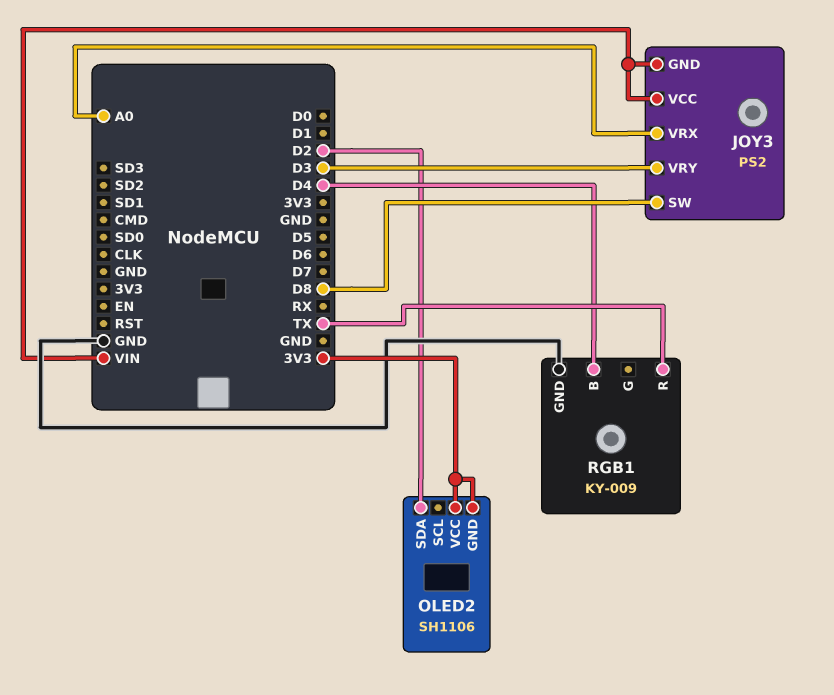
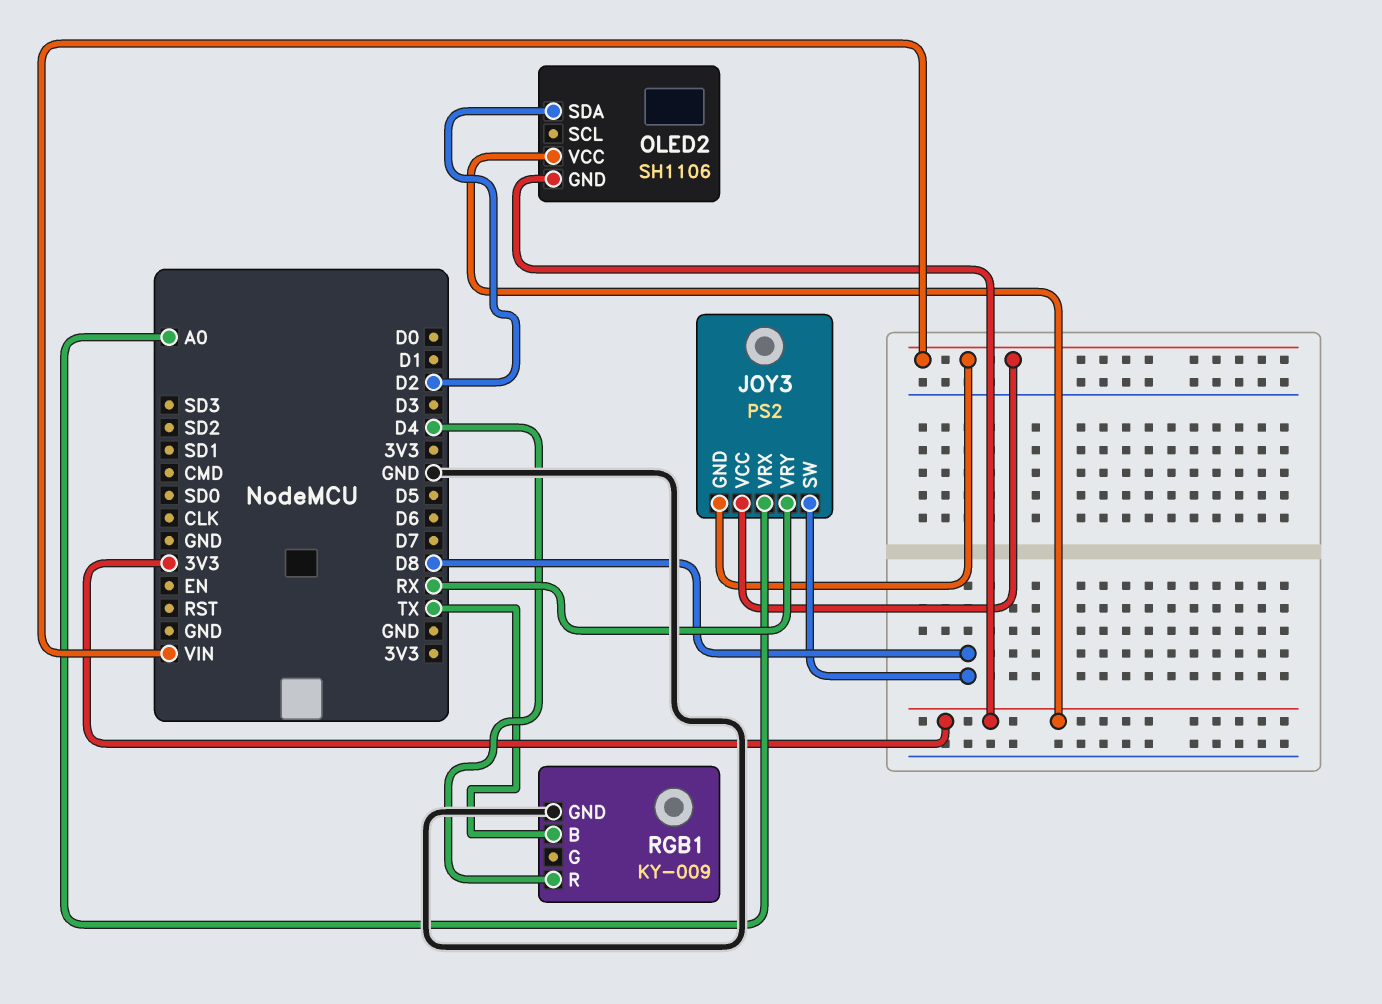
JOY3 pin VRY: D3 -> RX
RGB1 pin B: D4 -> TX
RGB1 pin R: TX -> D4

